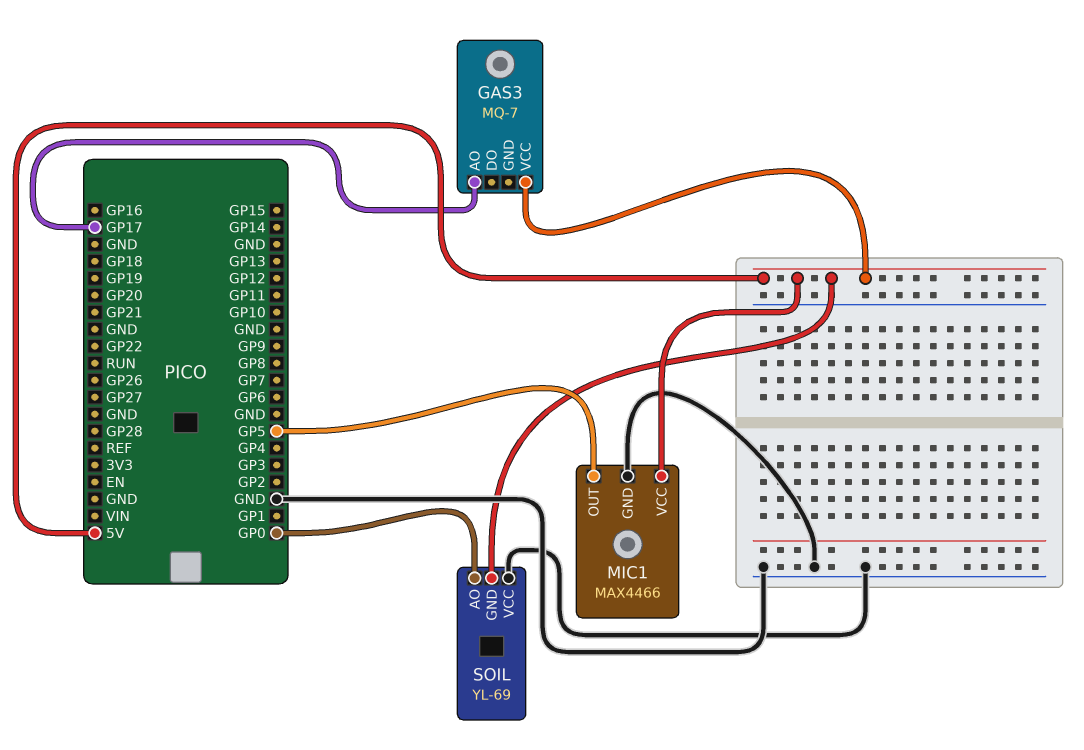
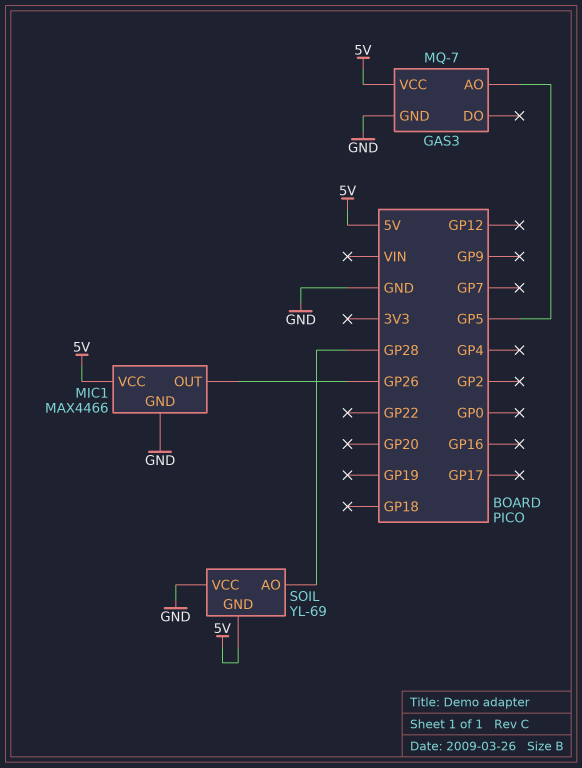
GAS3 pin AO: GP17 -> GP5
GAS3 pin GND: none -> GND
MIC1 pin OUT: GP5 -> GP26
SOIL pin AO: GP0 -> GP28

